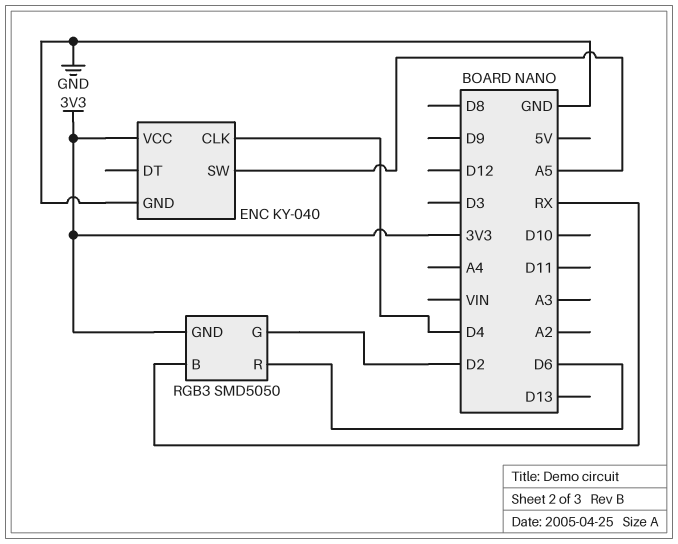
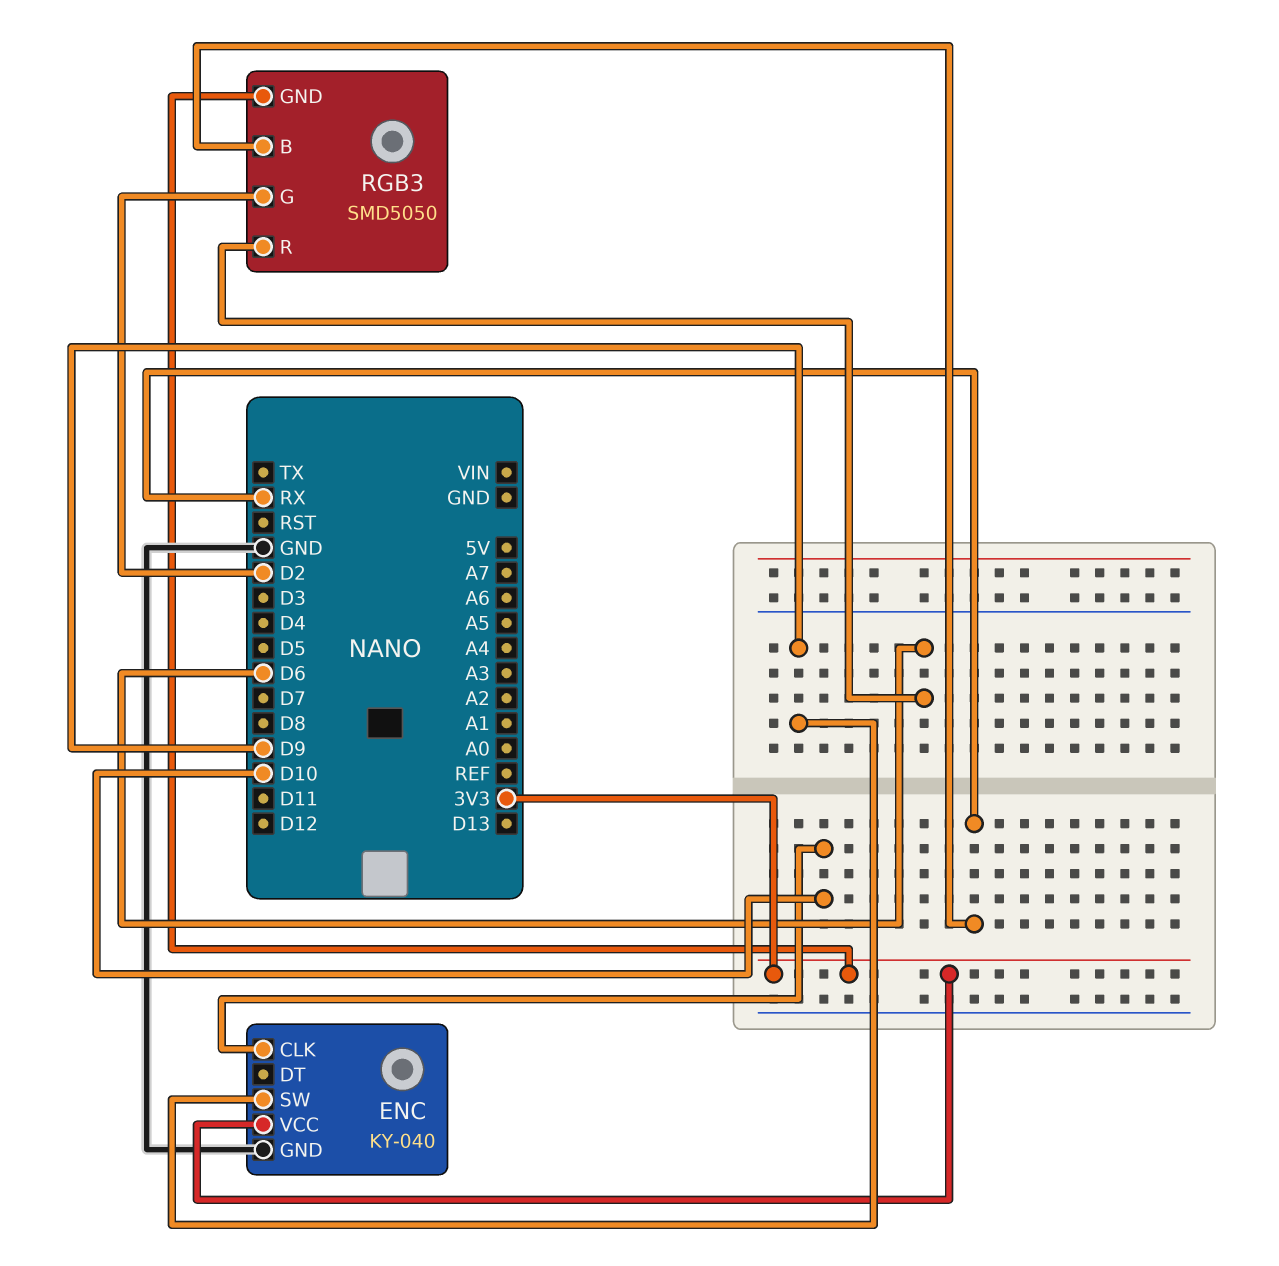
ENC pin CLK: D4 -> D10
ENC pin SW: A5 -> D9

